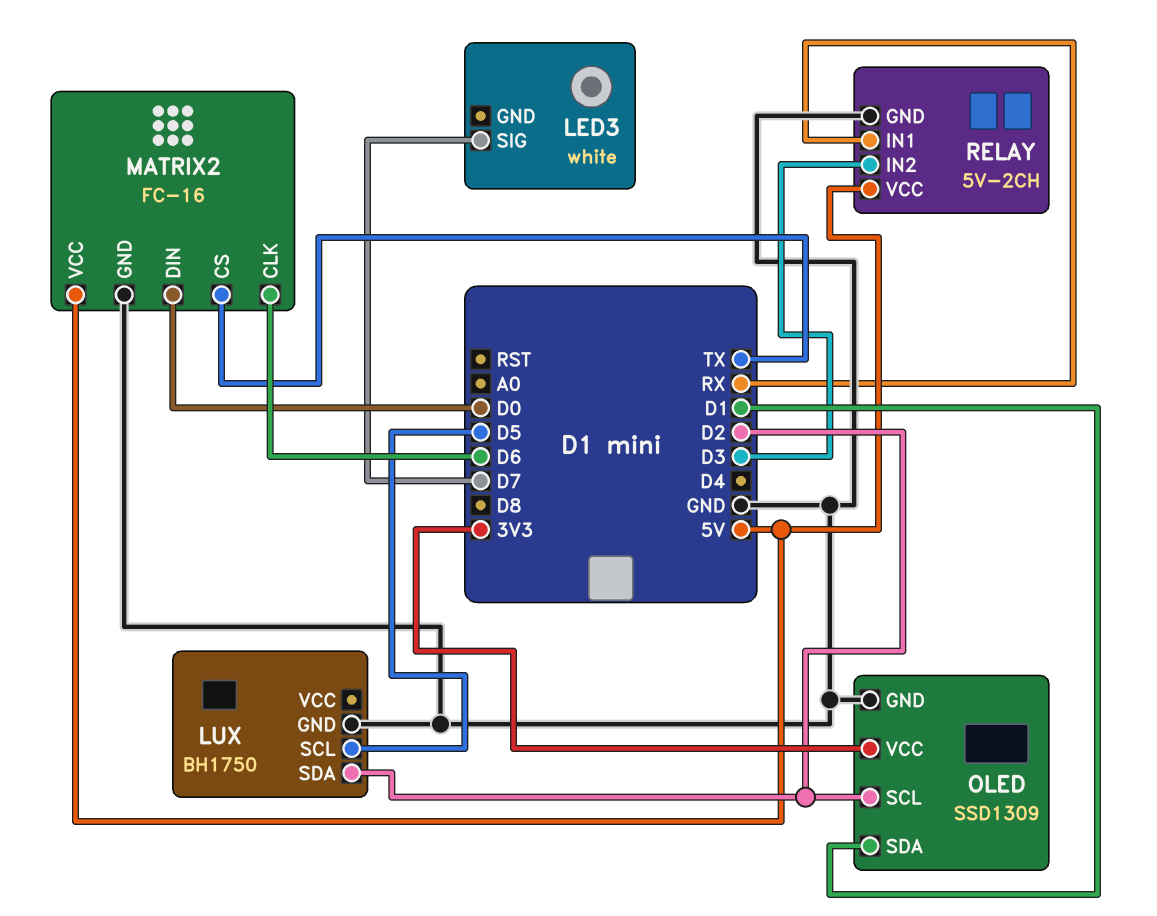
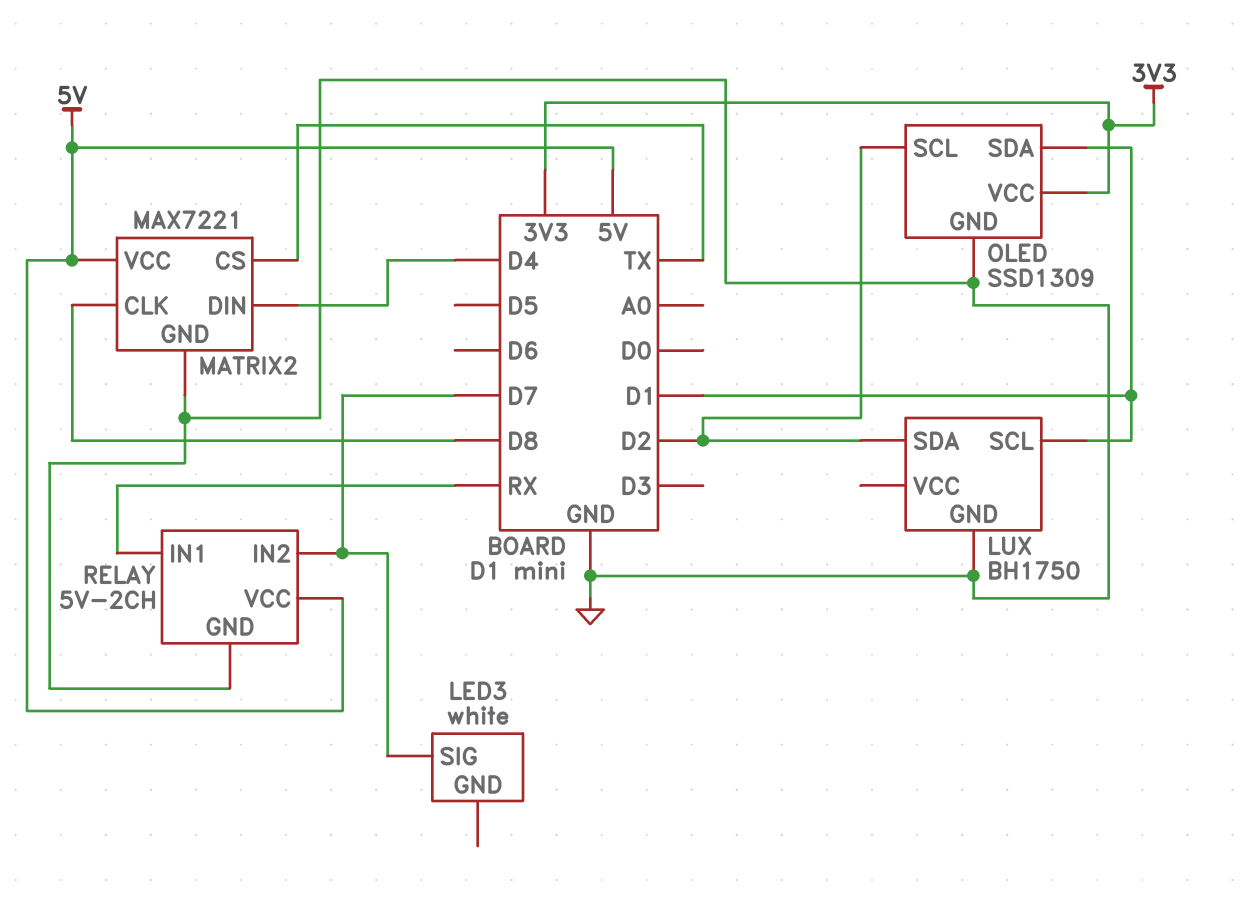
LUX pin SCL: D5 -> D1
MATRIX2: FC-16 -> MAX7221
MATRIX2 pin CLK: D6 -> D8
MATRIX2 pin DIN: D0 -> D4
RELAY pin IN2: D3 -> D7

